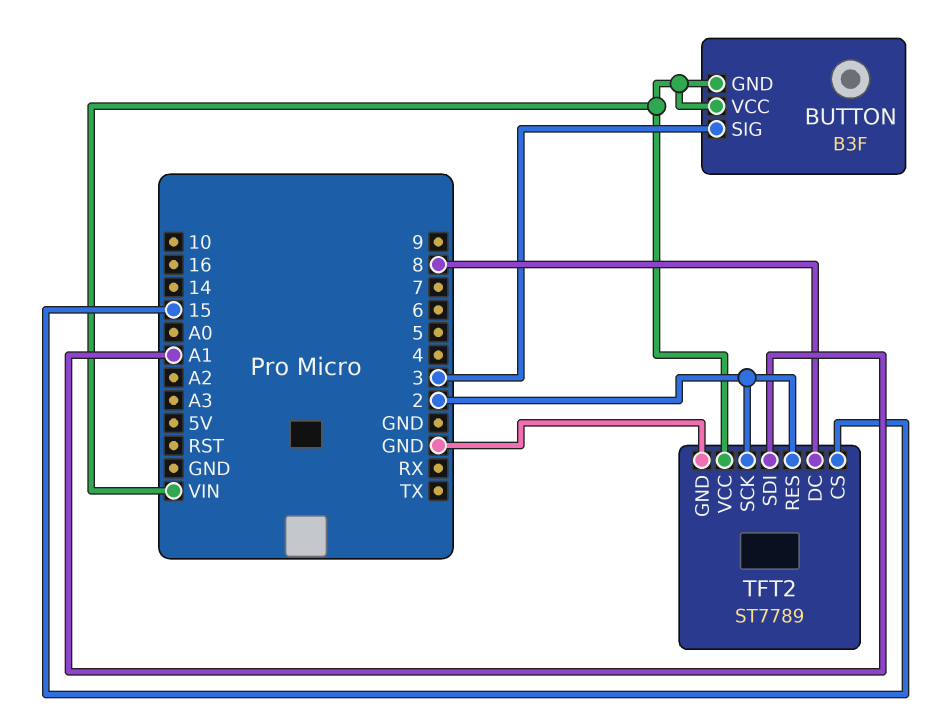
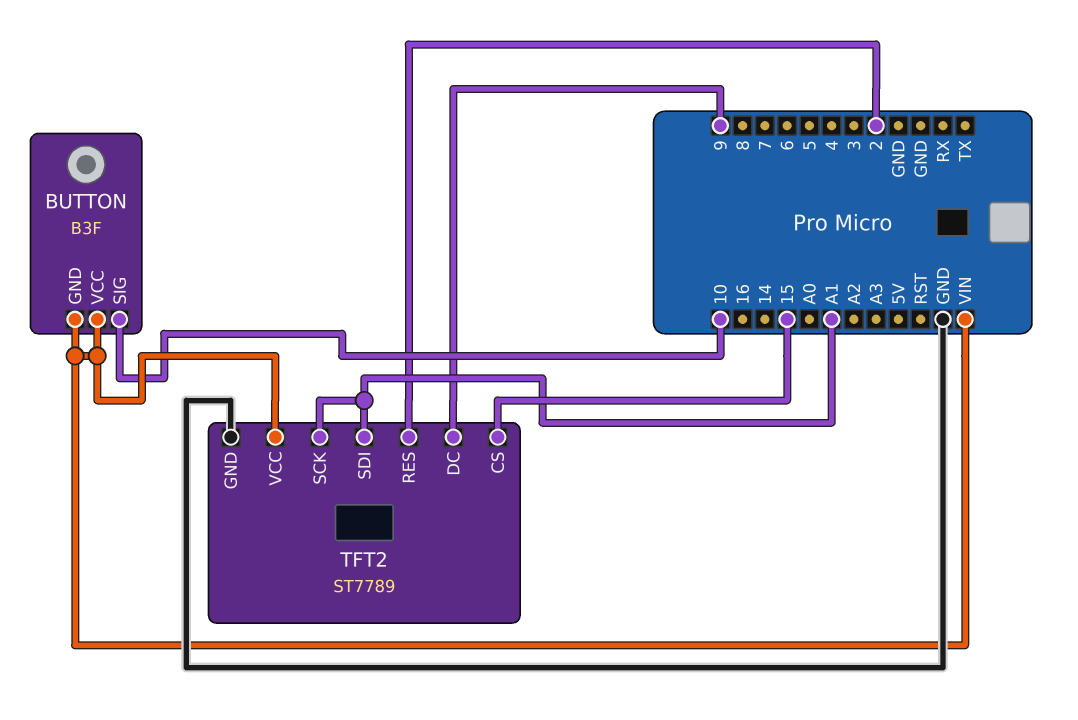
BUTTON pin SIG: 3 -> 10
TFT2 pin DC: 8 -> 9
TFT2 pin SCK: 2 -> A1

